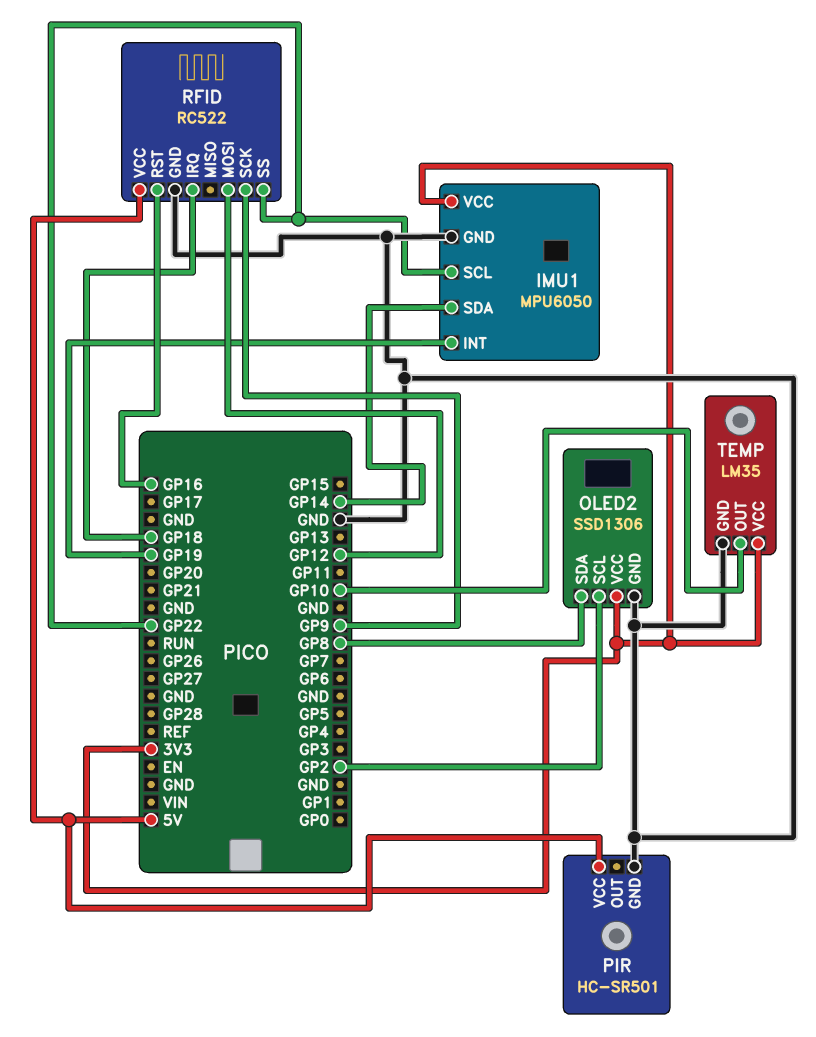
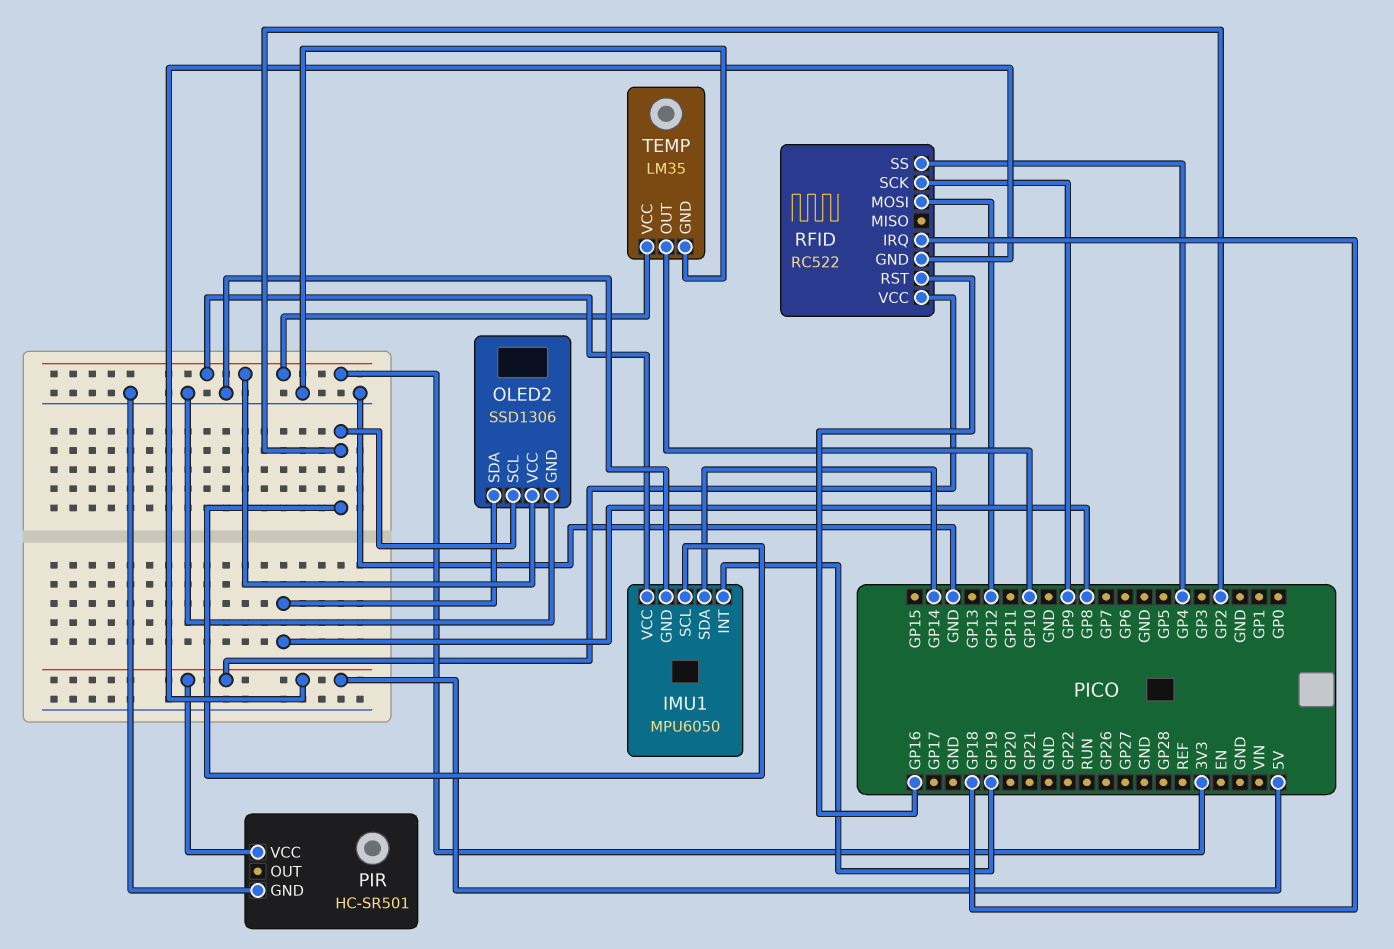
IMU1 pin SCL: GP22 -> GP2
RFID pin GND: GND -> 5V
RFID pin SS: GP22 -> GP4

